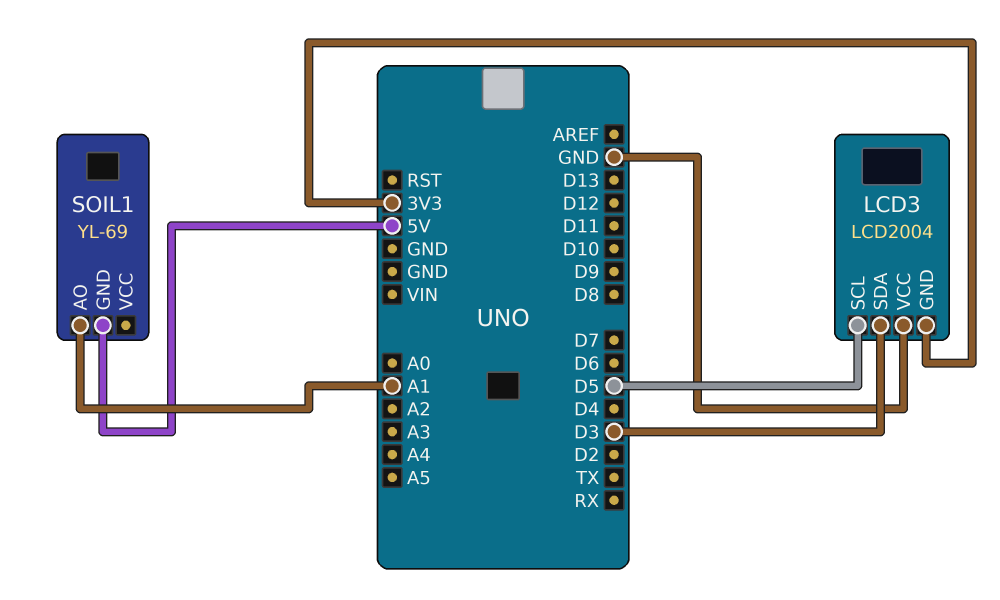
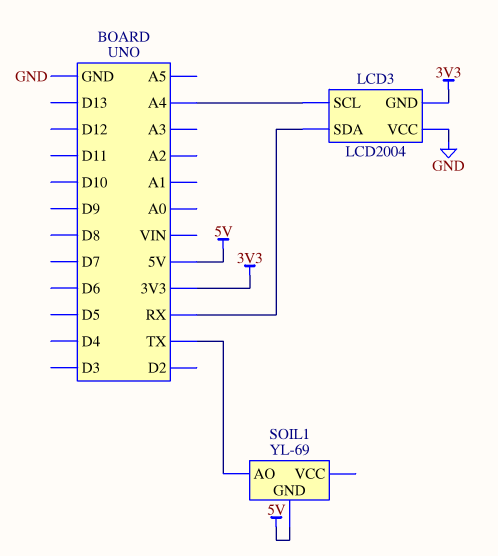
LCD3 pin SCL: D5 -> A4
LCD3 pin SDA: D3 -> RX
SOIL1 pin AO: A1 -> TX

